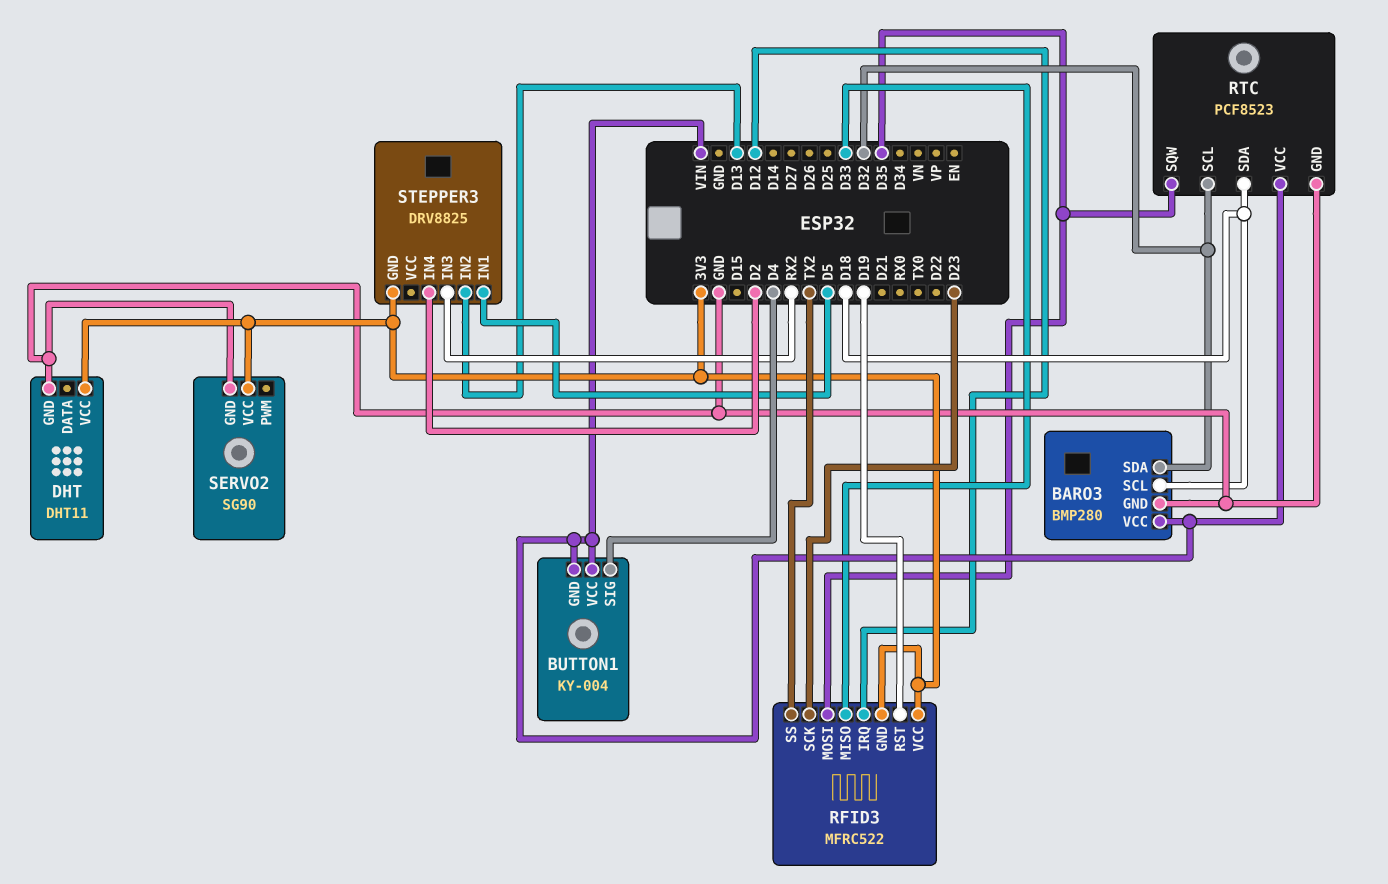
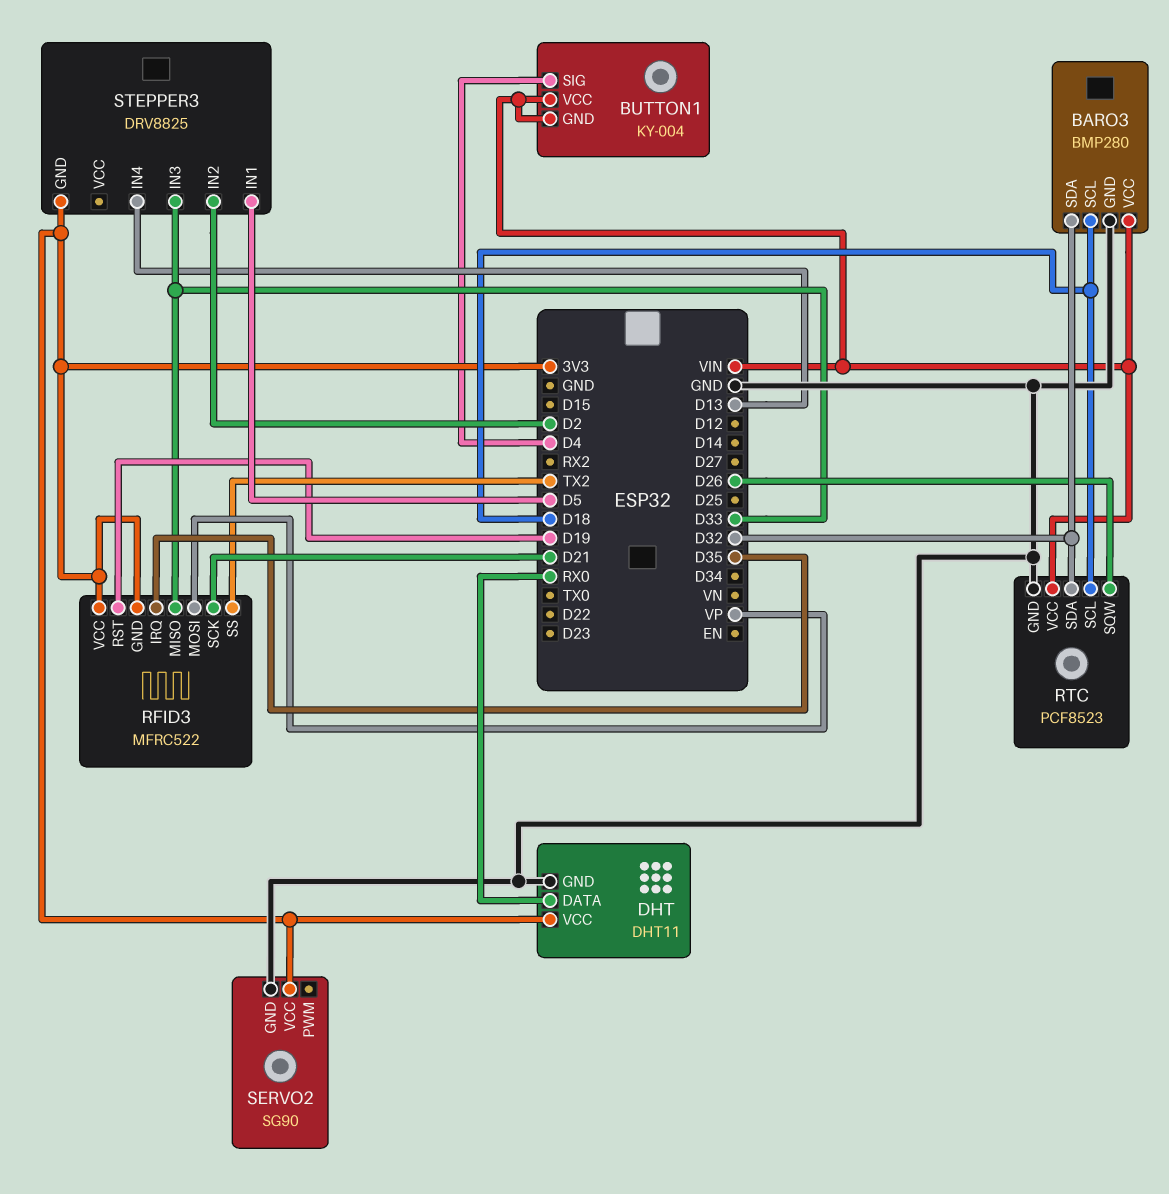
DHT pin DATA: none -> RX0
RFID3 pin IRQ: D12 -> D35
RFID3 pin MOSI: D35 -> VP
RFID3 pin SCK: D23 -> D21
RTC pin SCL: D32 -> D18
RTC pin SDA: D18 -> D32
RTC pin SQW: D35 -> D26
STEPPER3 pin IN2: D13 -> D2
STEPPER3 pin IN3: RX2 -> D33
STEPPER3 pin IN4: D2 -> D13

